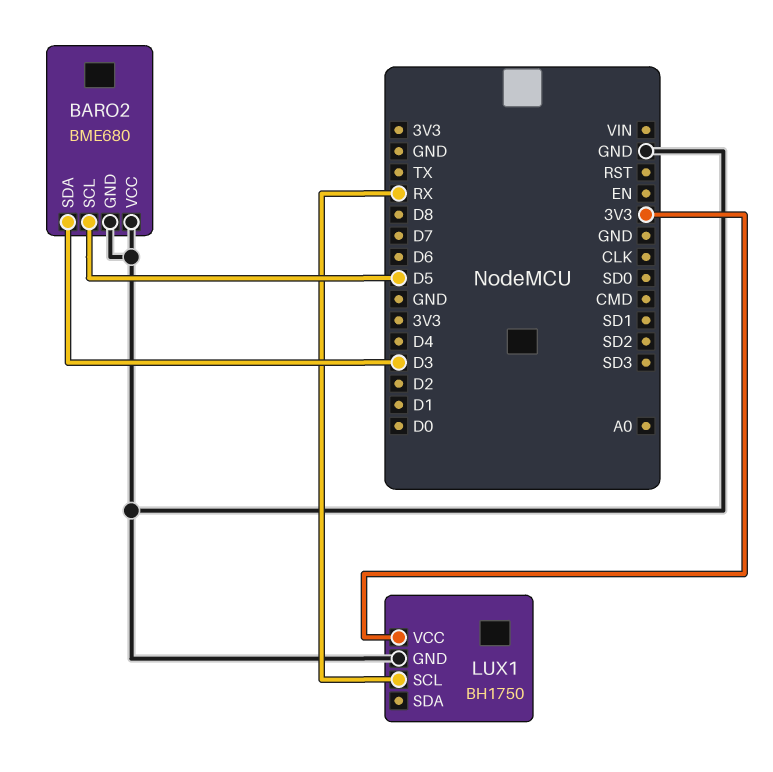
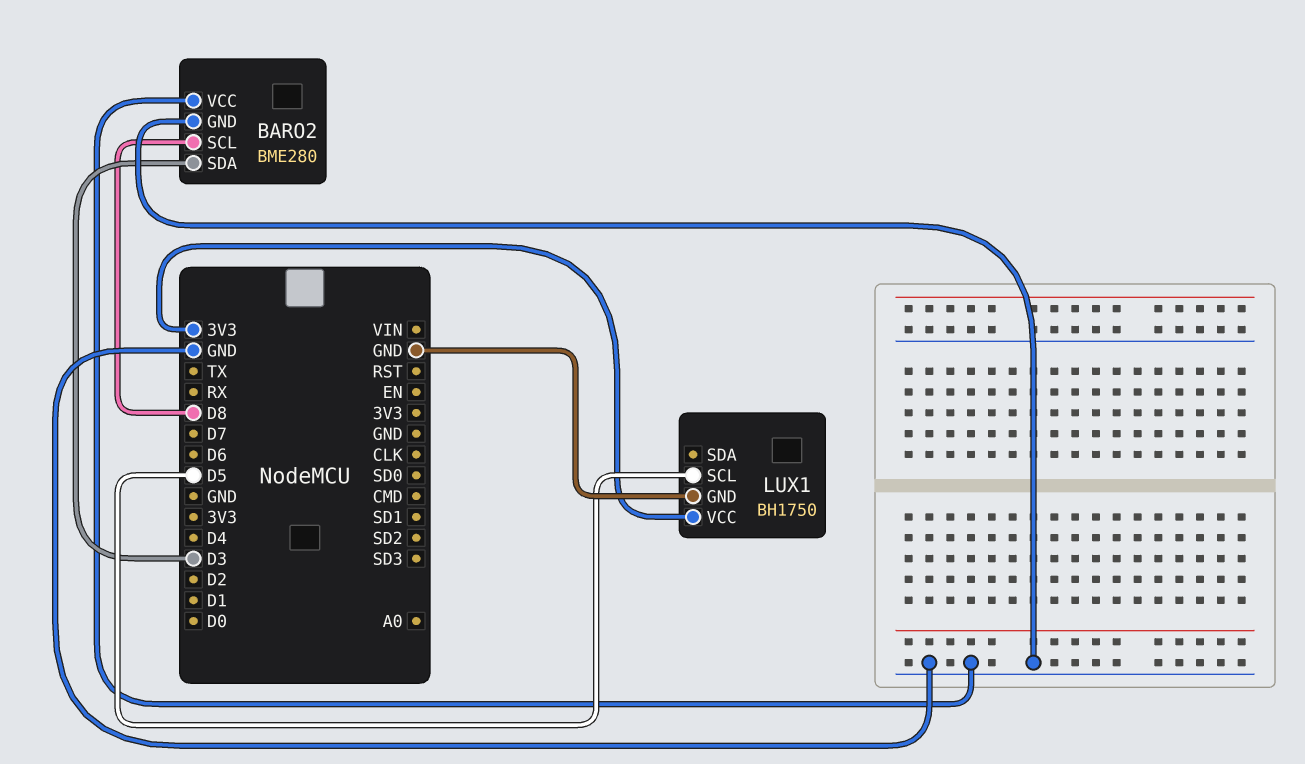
BARO2: BME680 -> BME280
BARO2 pin SCL: D5 -> D8
LUX1 pin SCL: RX -> D5

